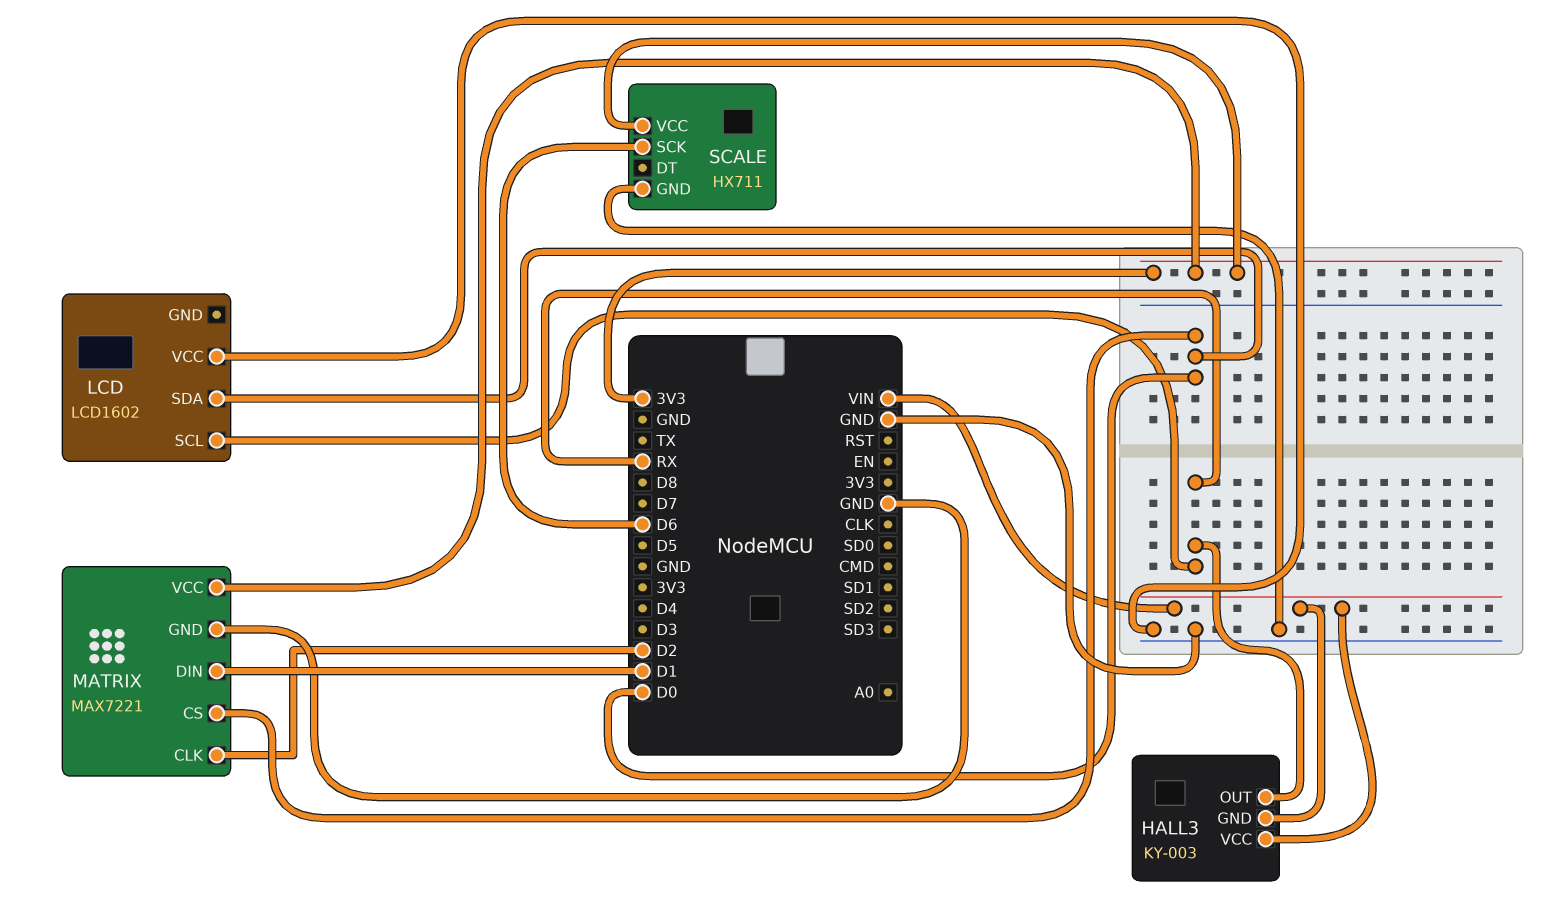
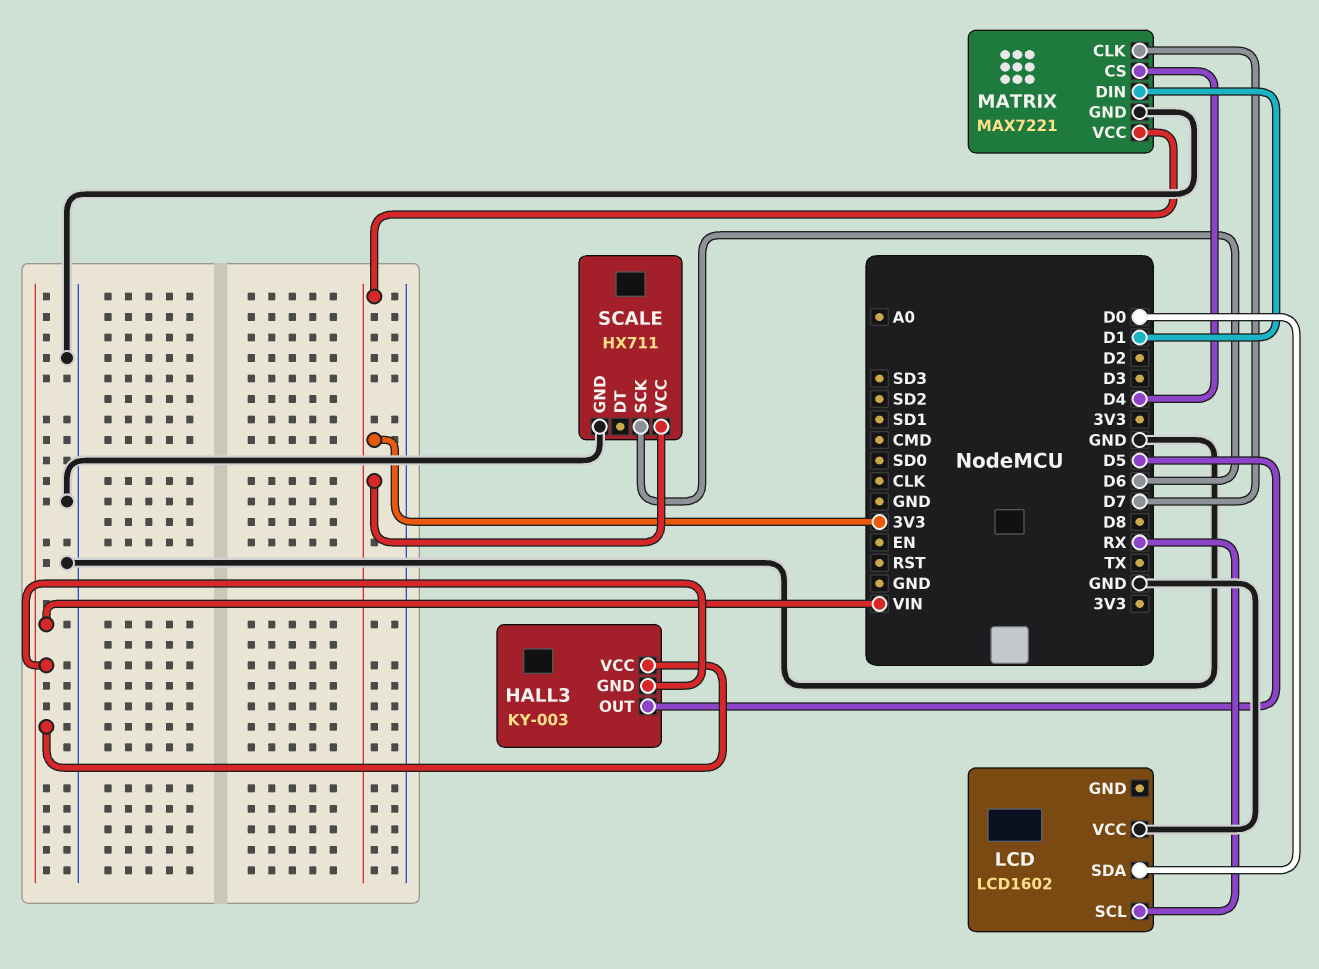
HALL3 pin OUT: RX -> D5
MATRIX pin CLK: D2 -> D7
MATRIX pin CS: D0 -> D4

